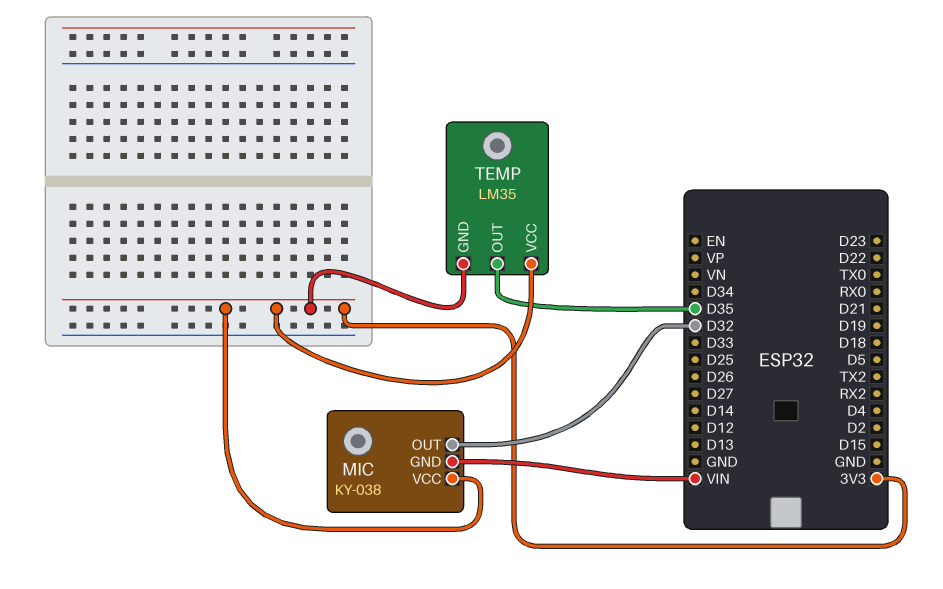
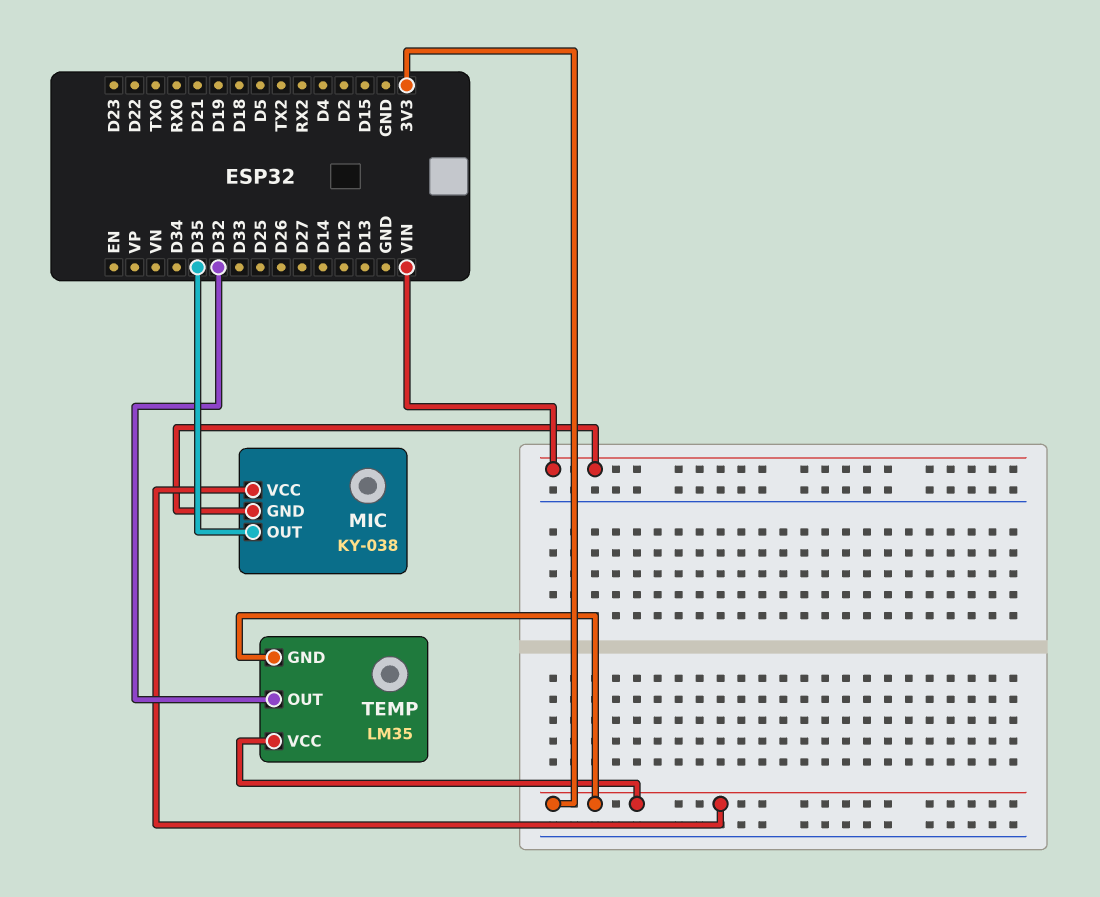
MIC pin OUT: D32 -> D35
TEMP pin OUT: D35 -> D32

